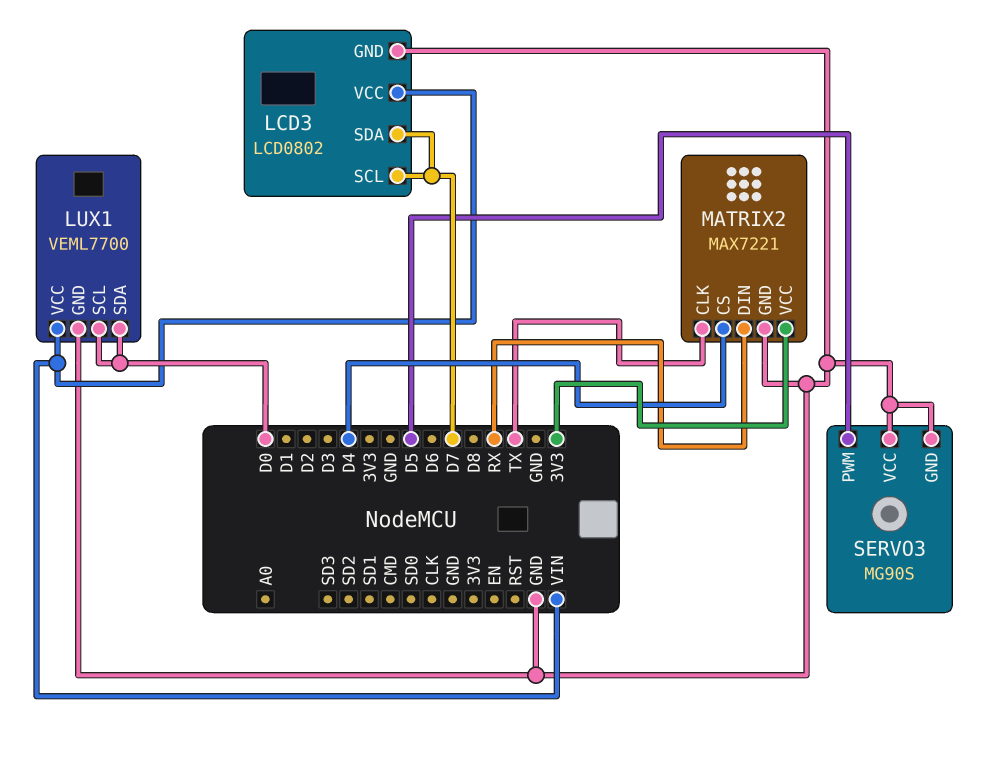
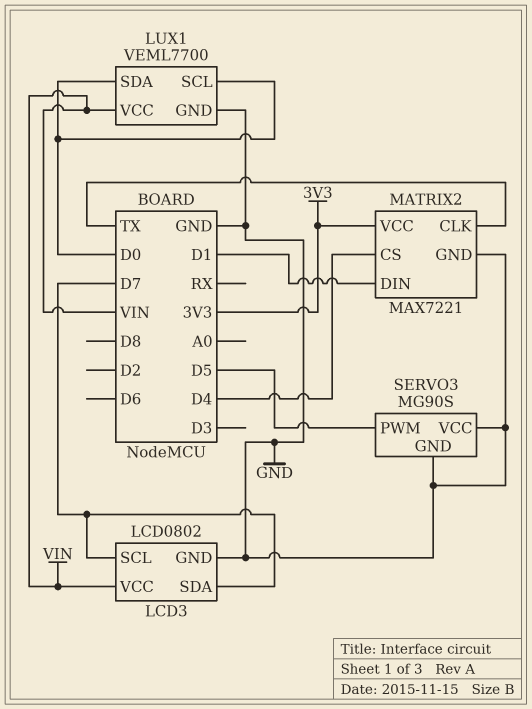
MATRIX2 pin DIN: RX -> D1

